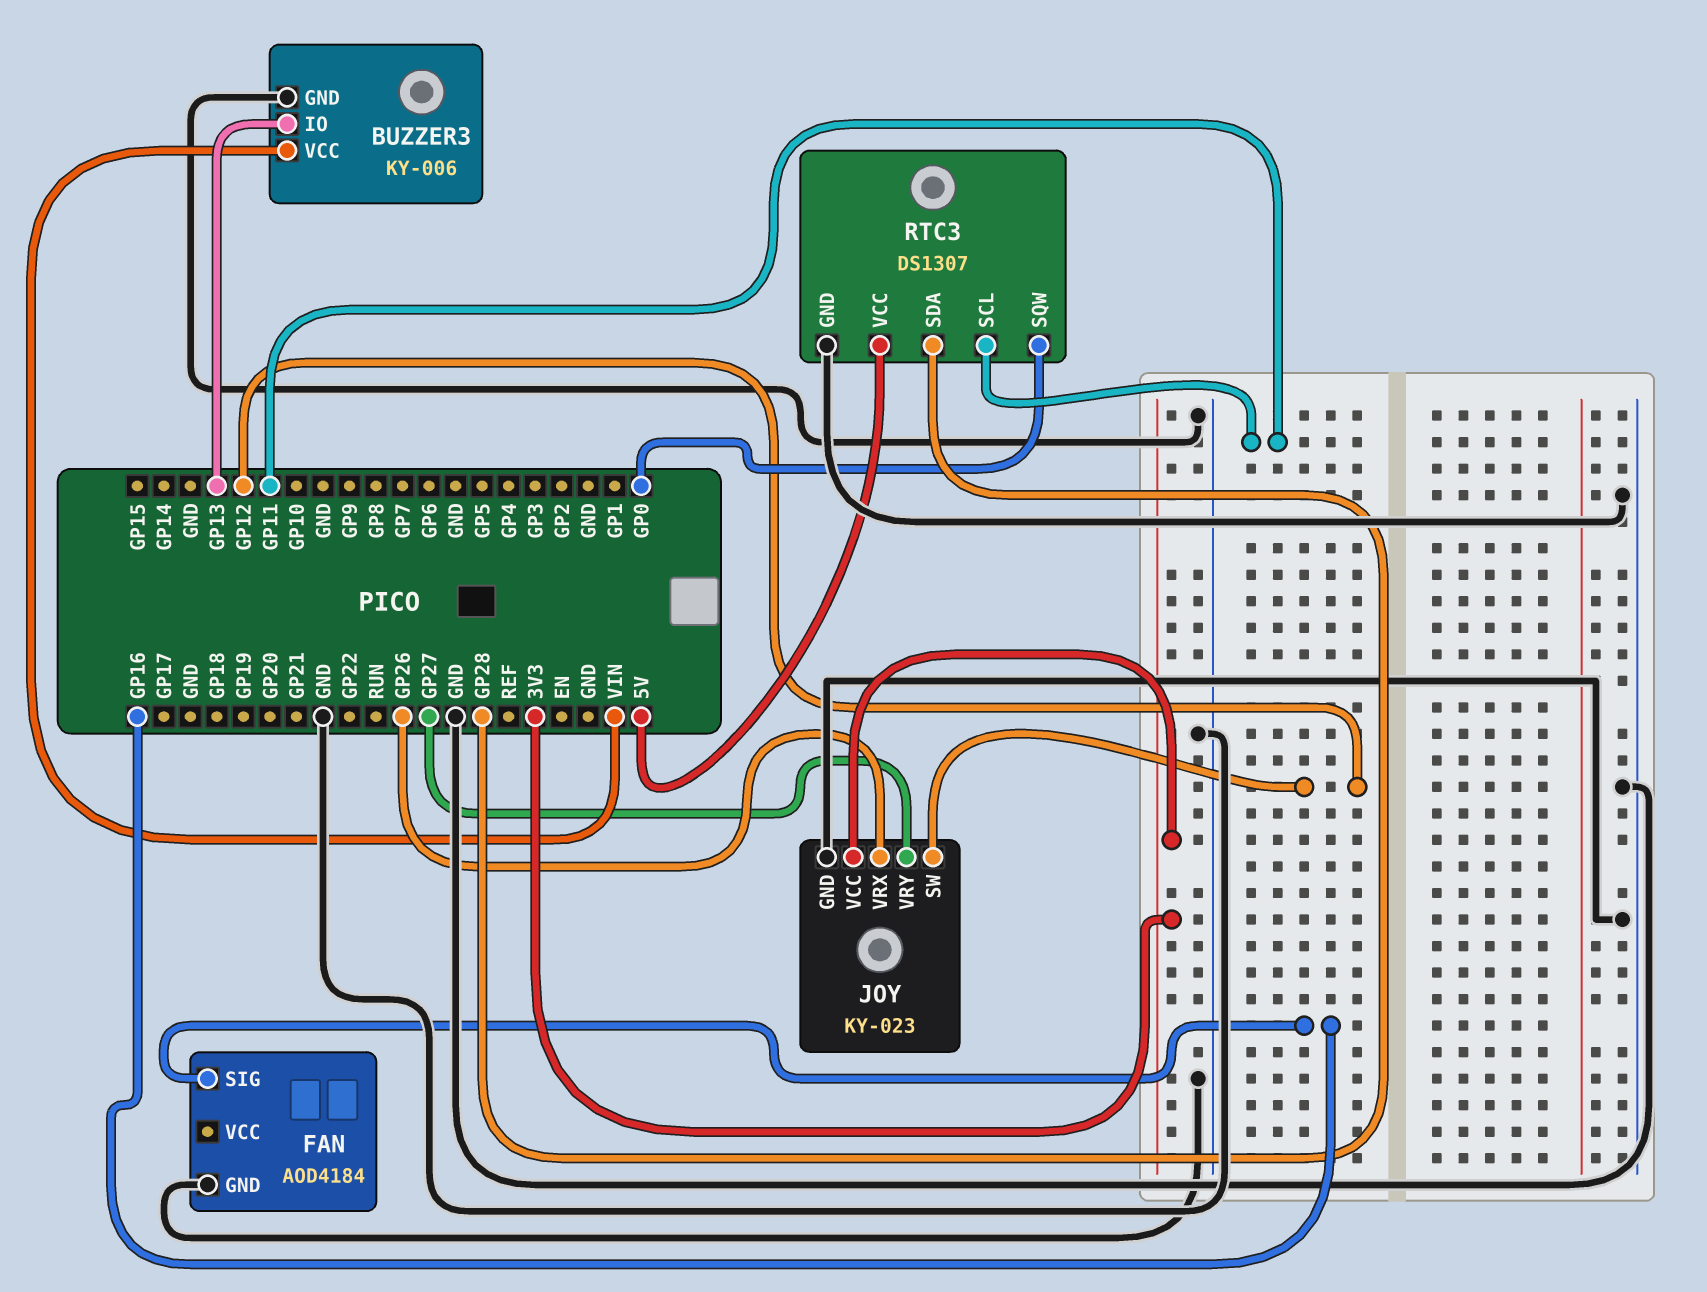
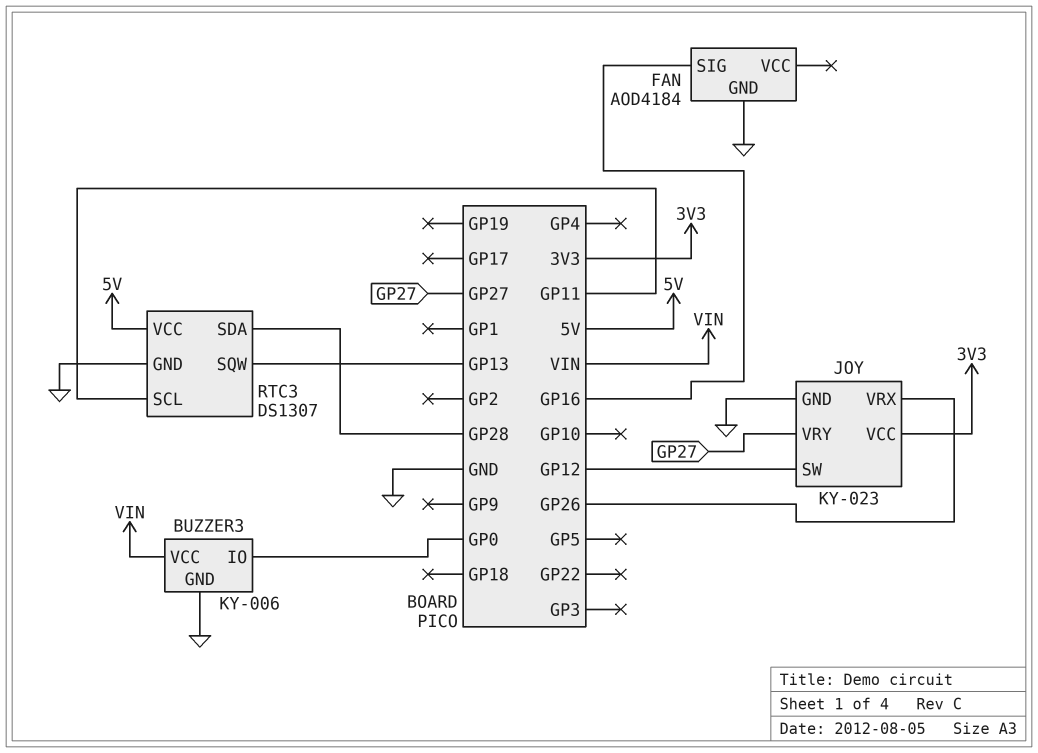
BUZZER3 pin IO: GP13 -> GP0
RTC3 pin SQW: GP0 -> GP13

